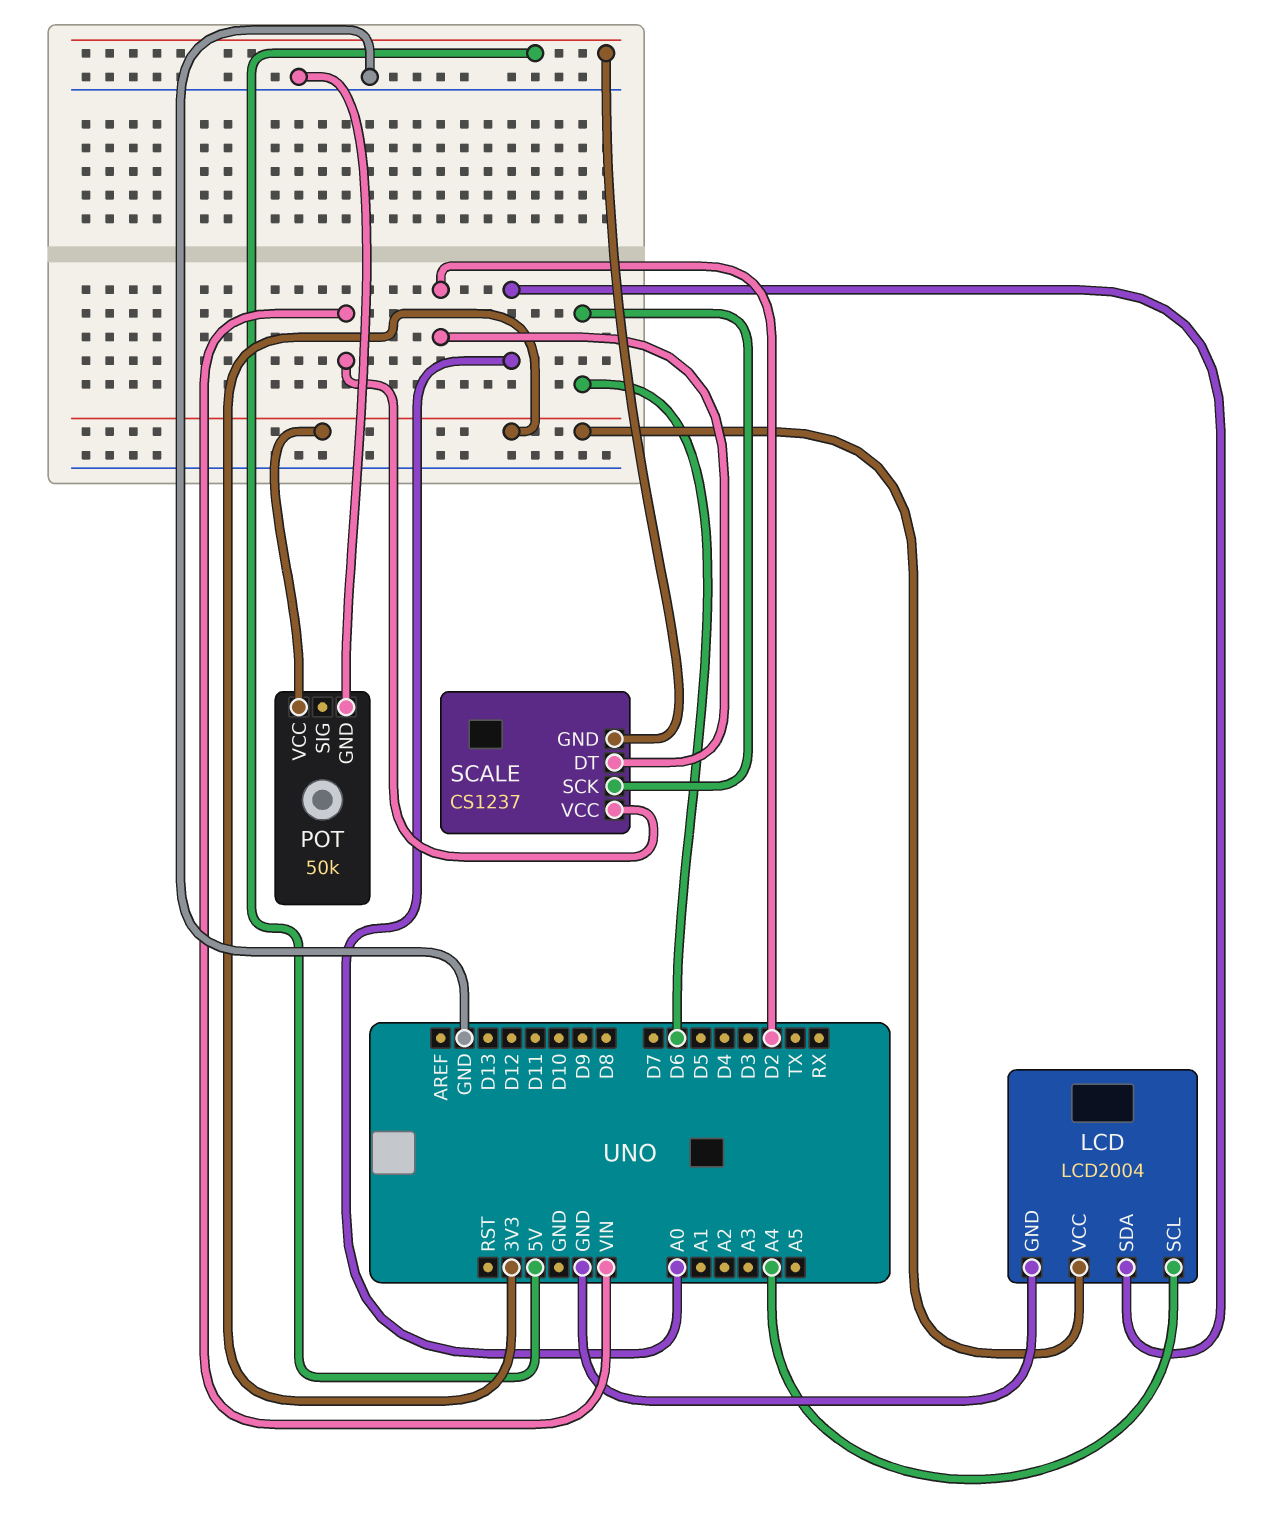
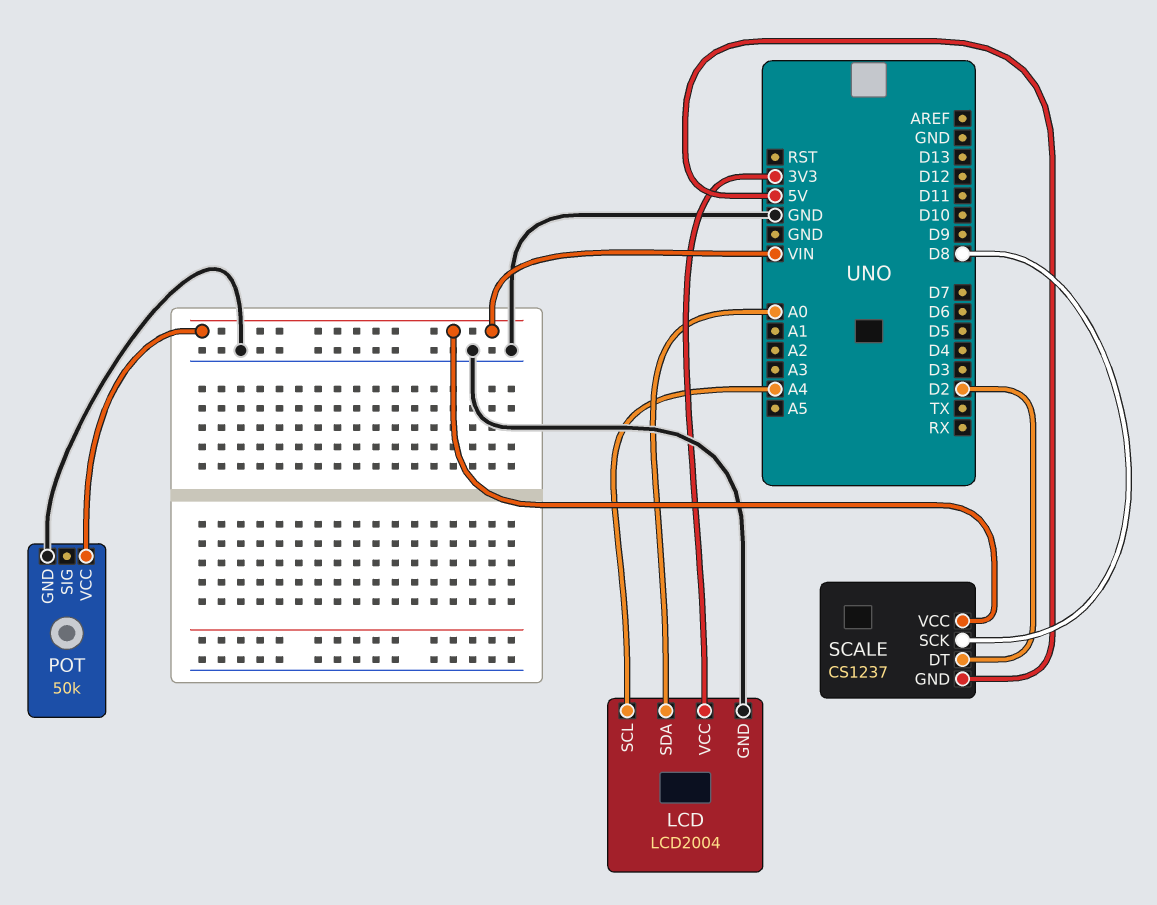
POT pin VCC: 3V3 -> VIN
SCALE pin SCK: D6 -> D8

